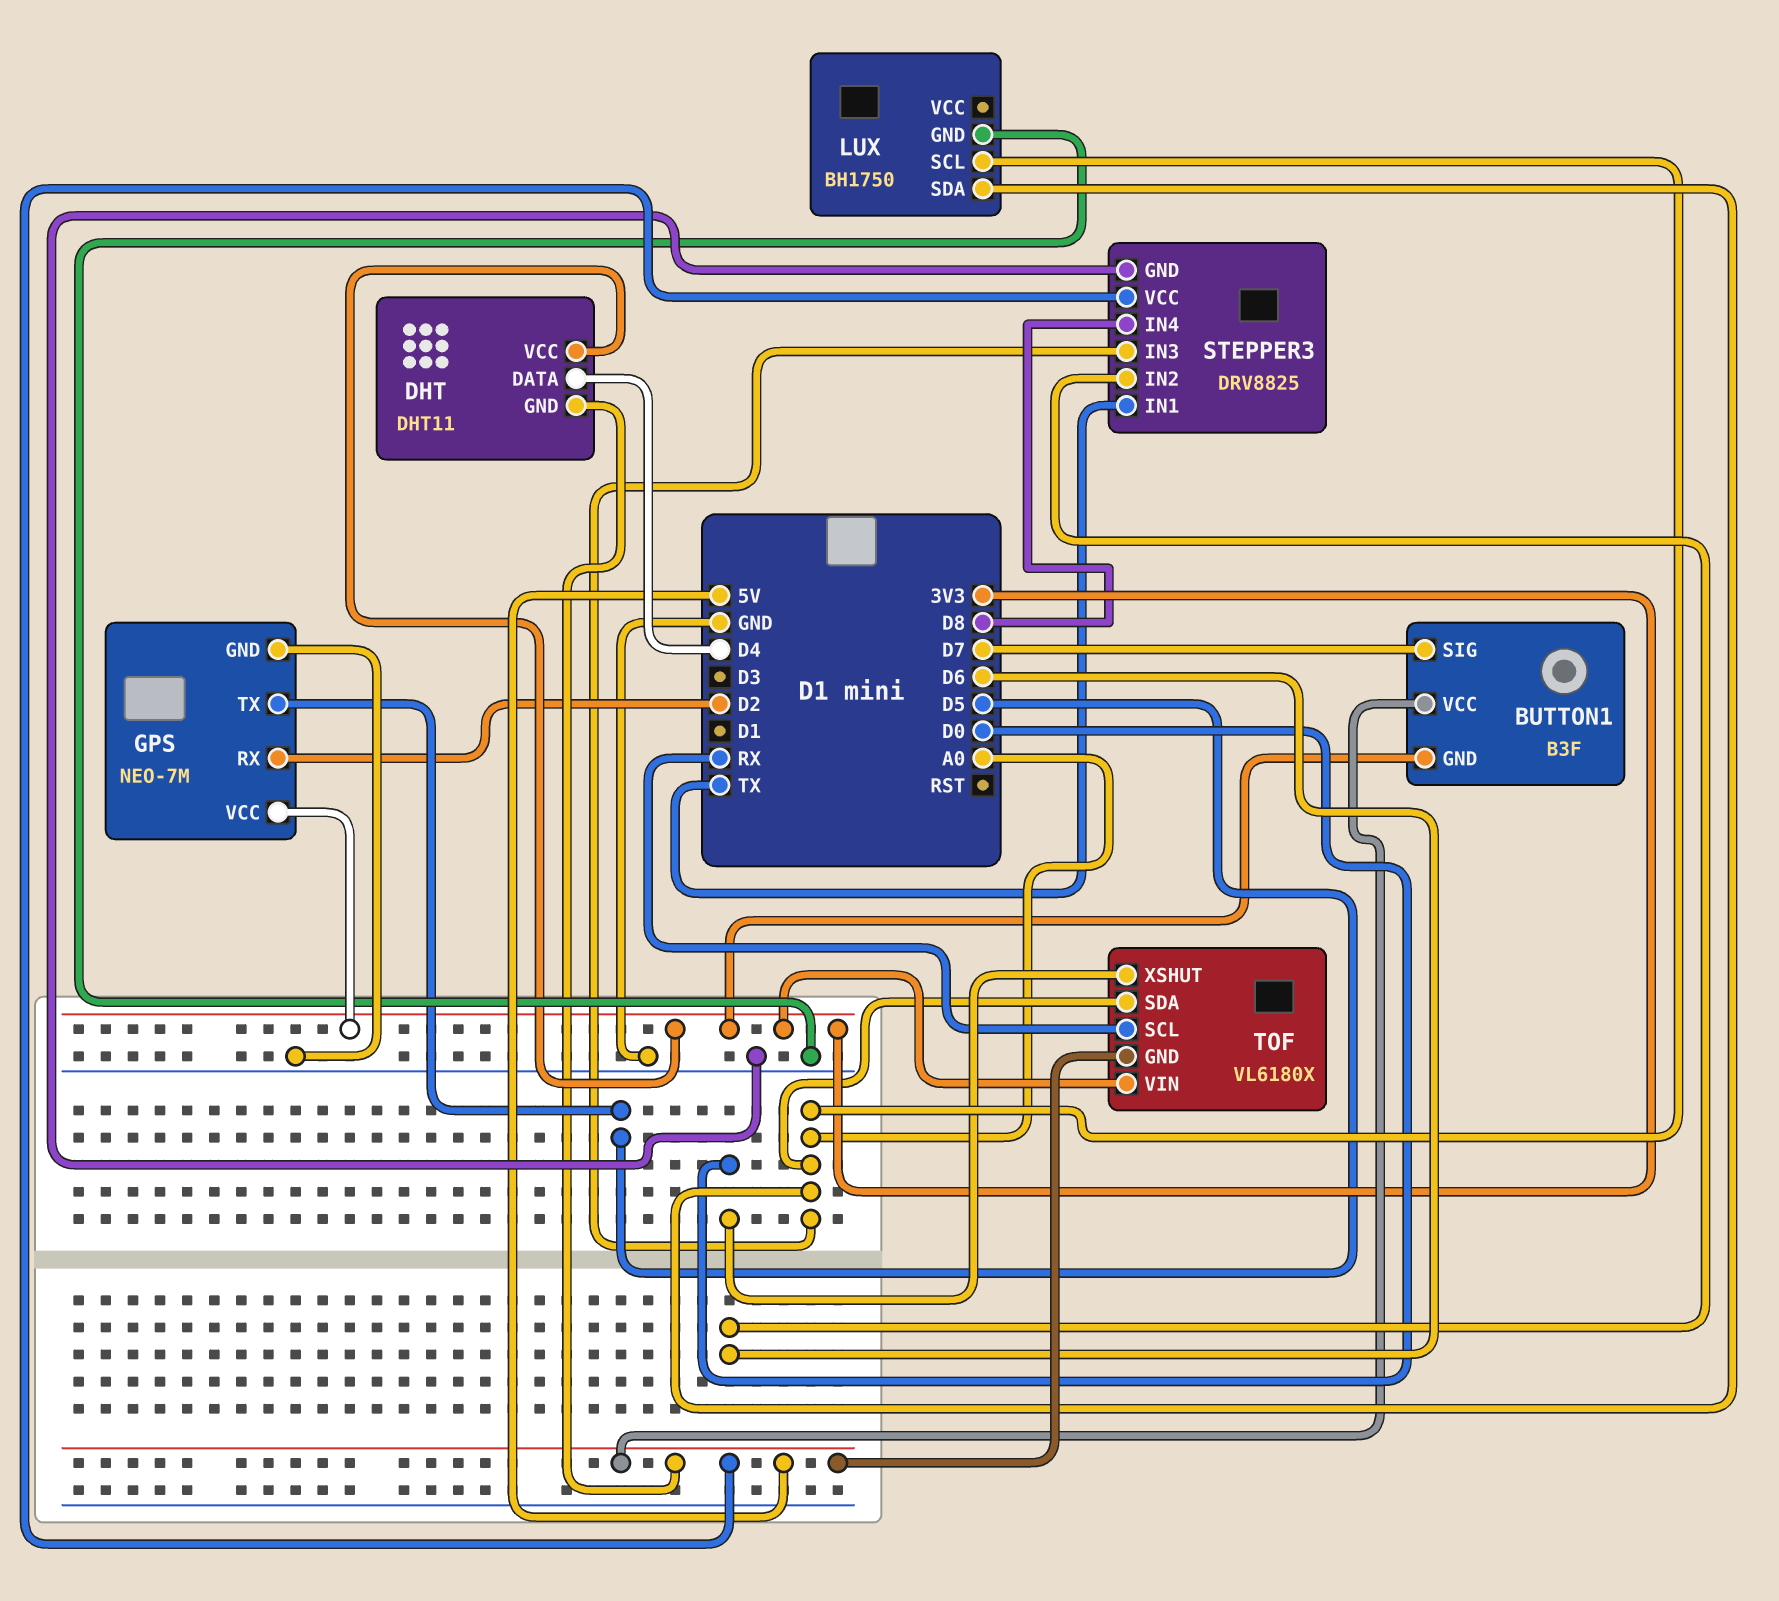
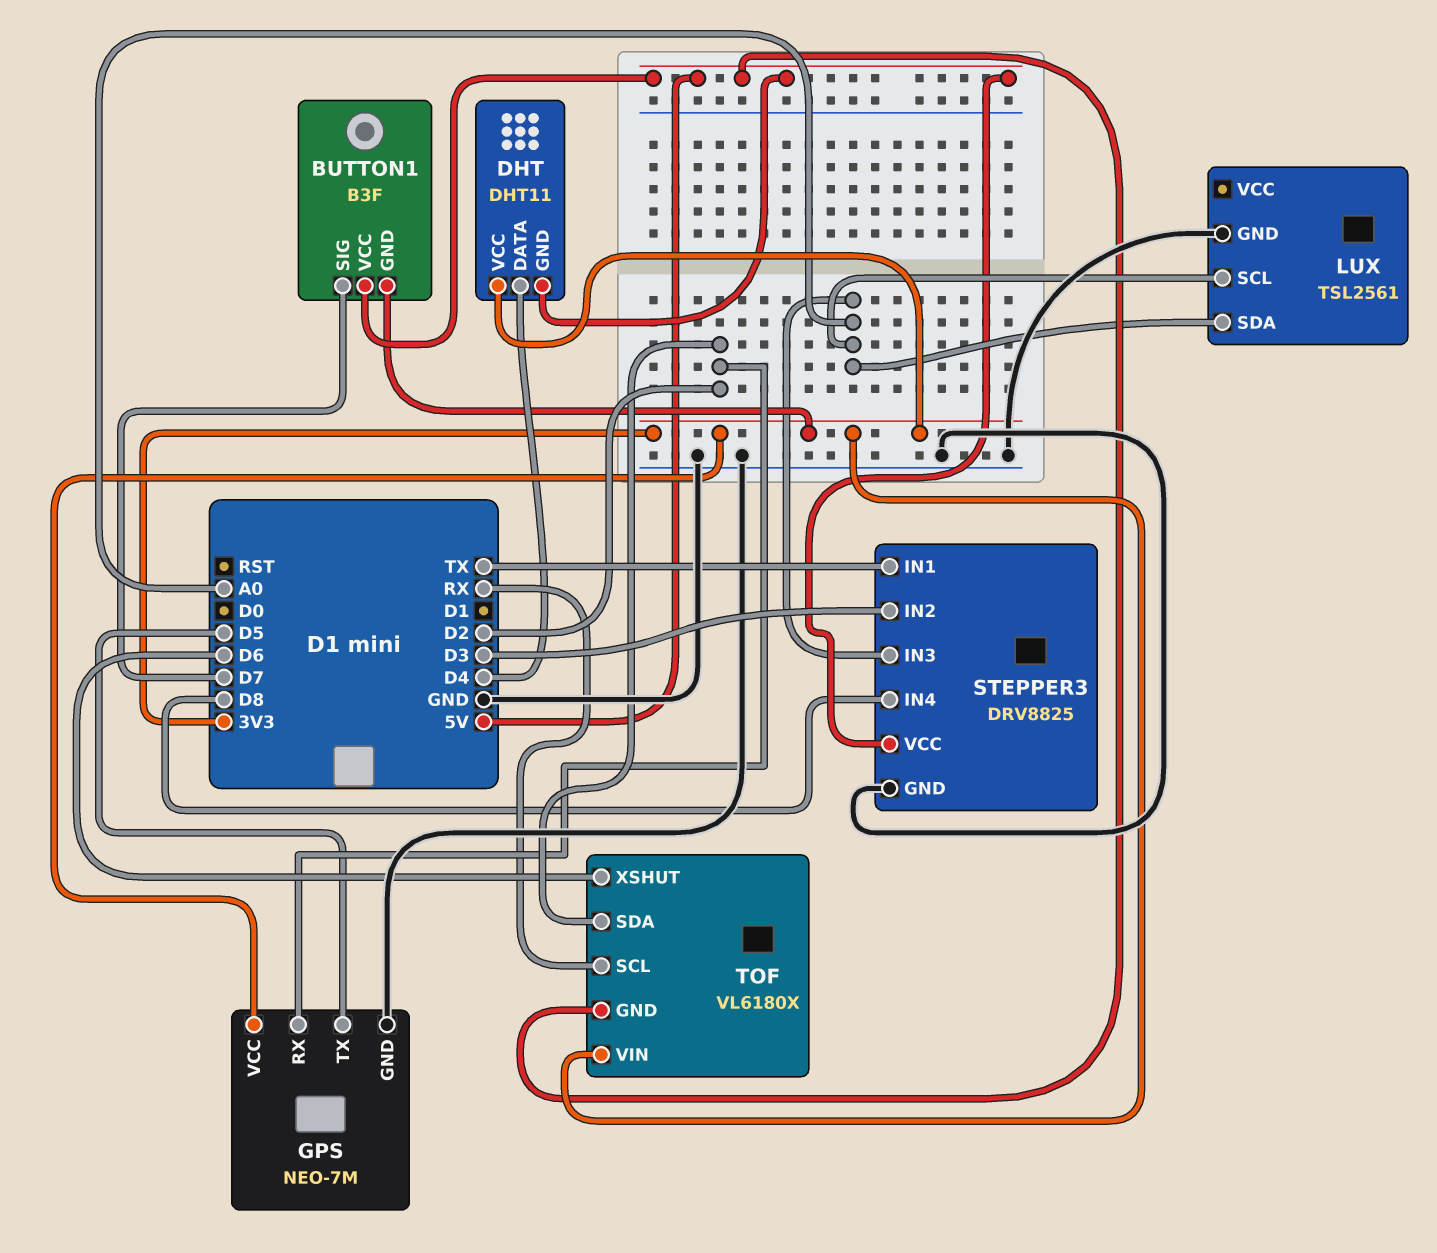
LUX: BH1750 -> TSL2561
STEPPER3 pin IN2: D6 -> D3
TOF pin SDA: A0 -> D2
TOF pin XSHUT: D0 -> D6

